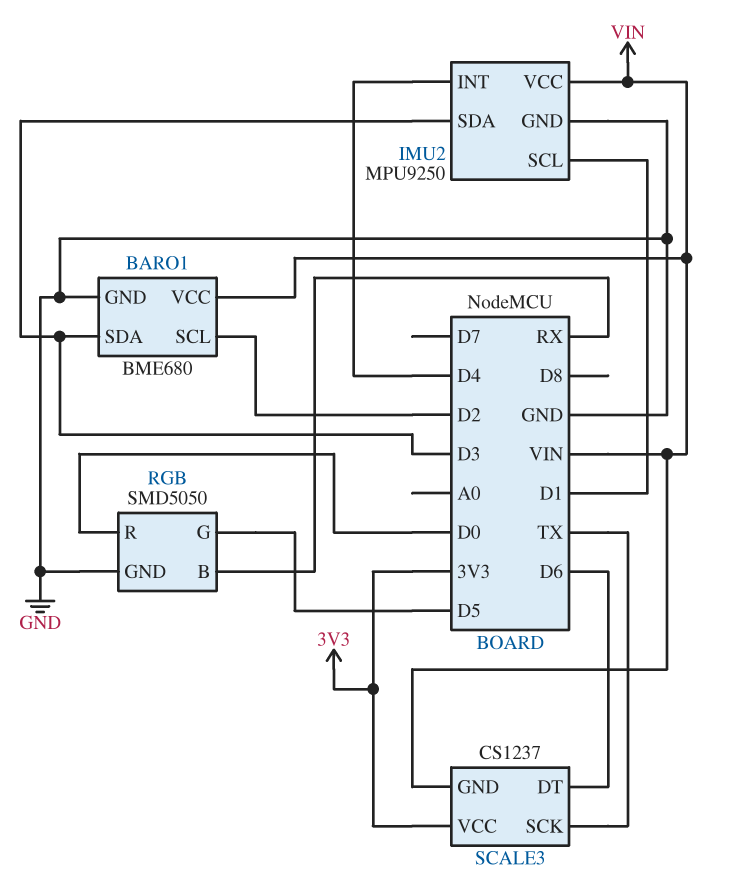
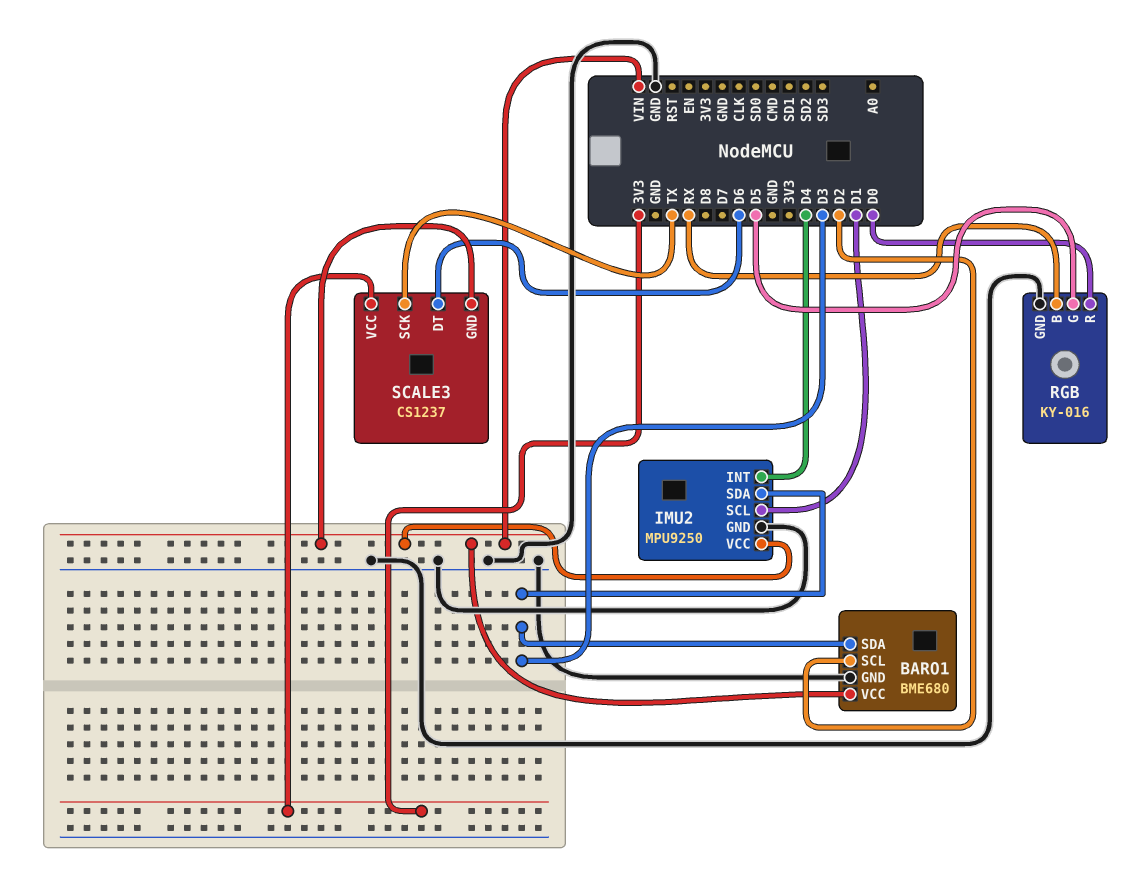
RGB: SMD5050 -> KY-016

